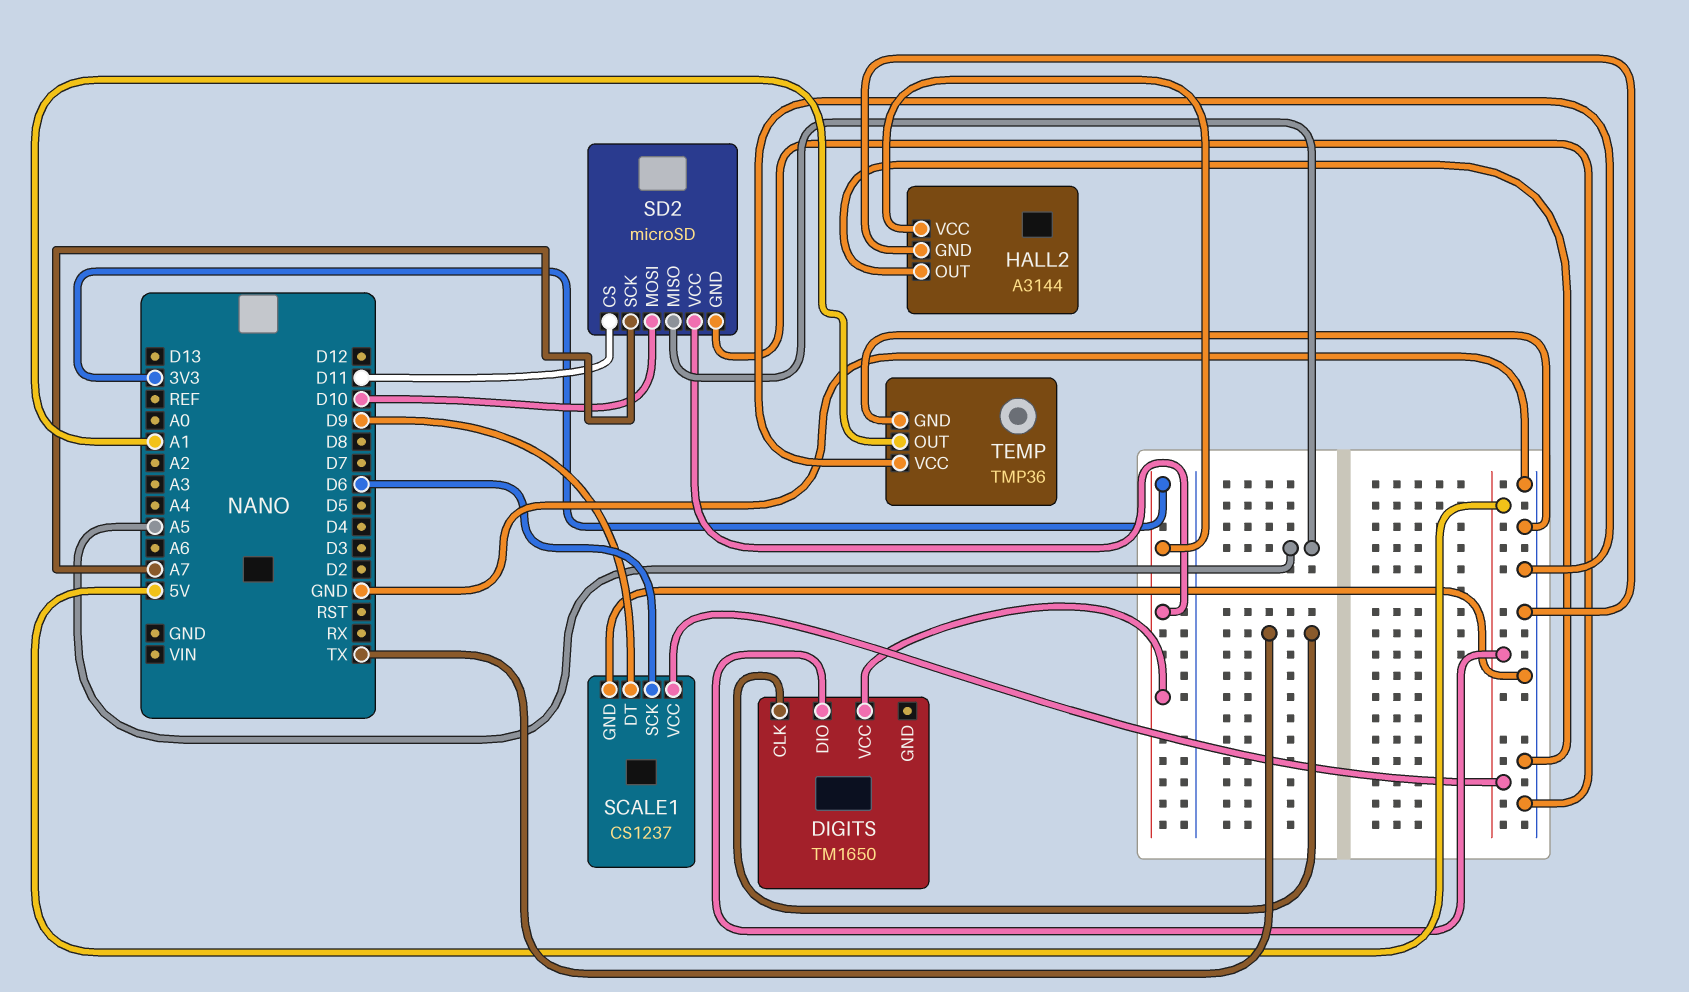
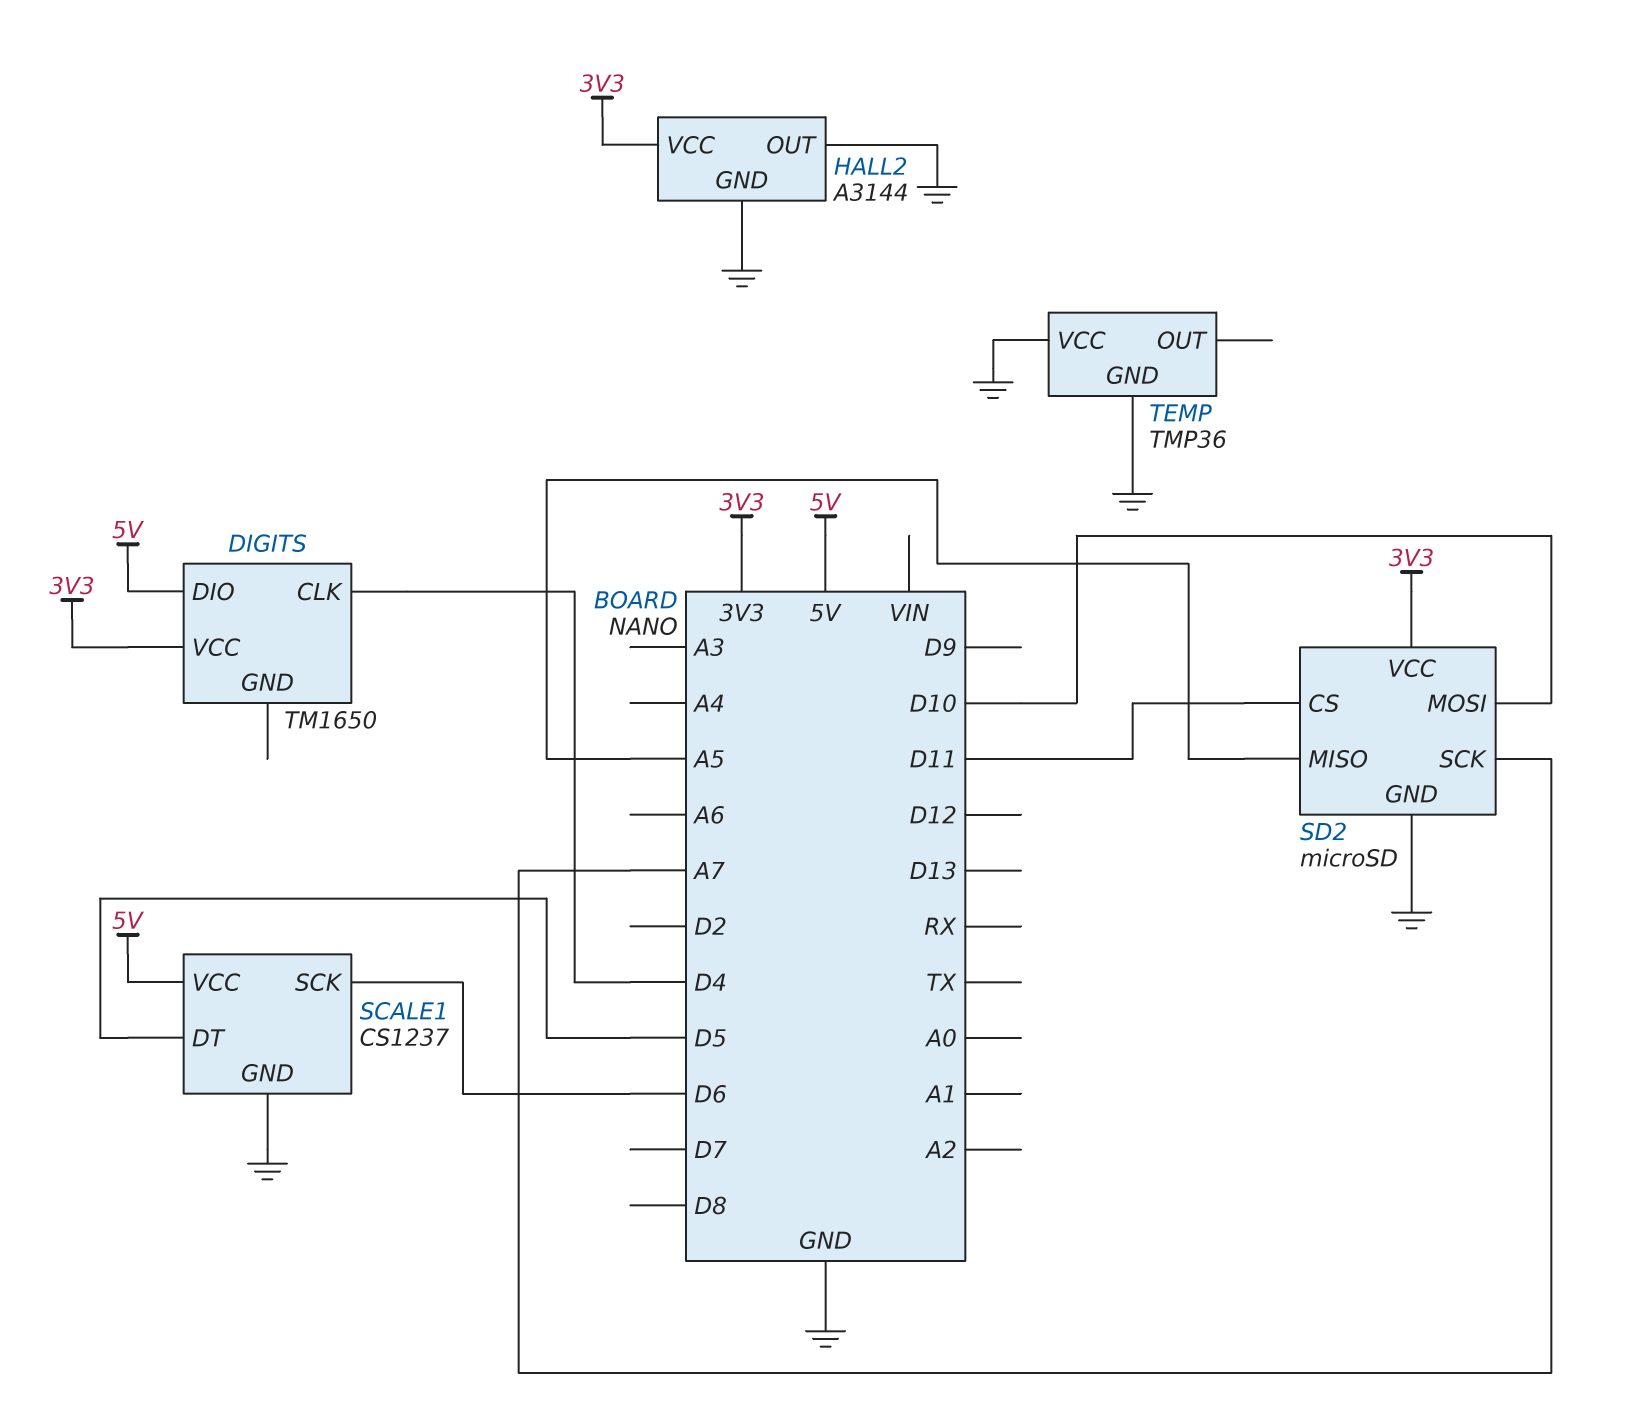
DIGITS pin CLK: TX -> D4
SCALE1 pin DT: D9 -> D5
TEMP pin OUT: A1 -> none

